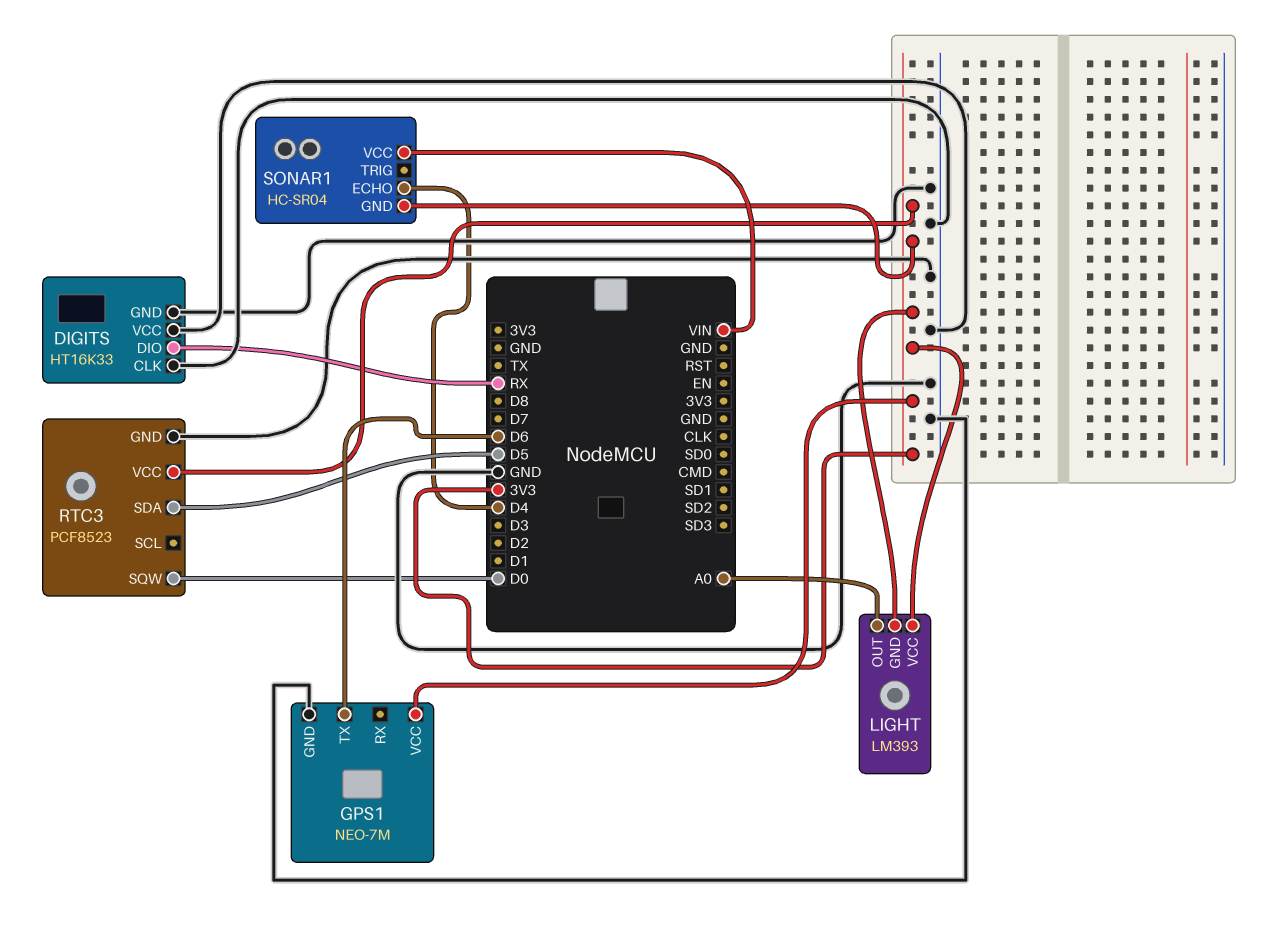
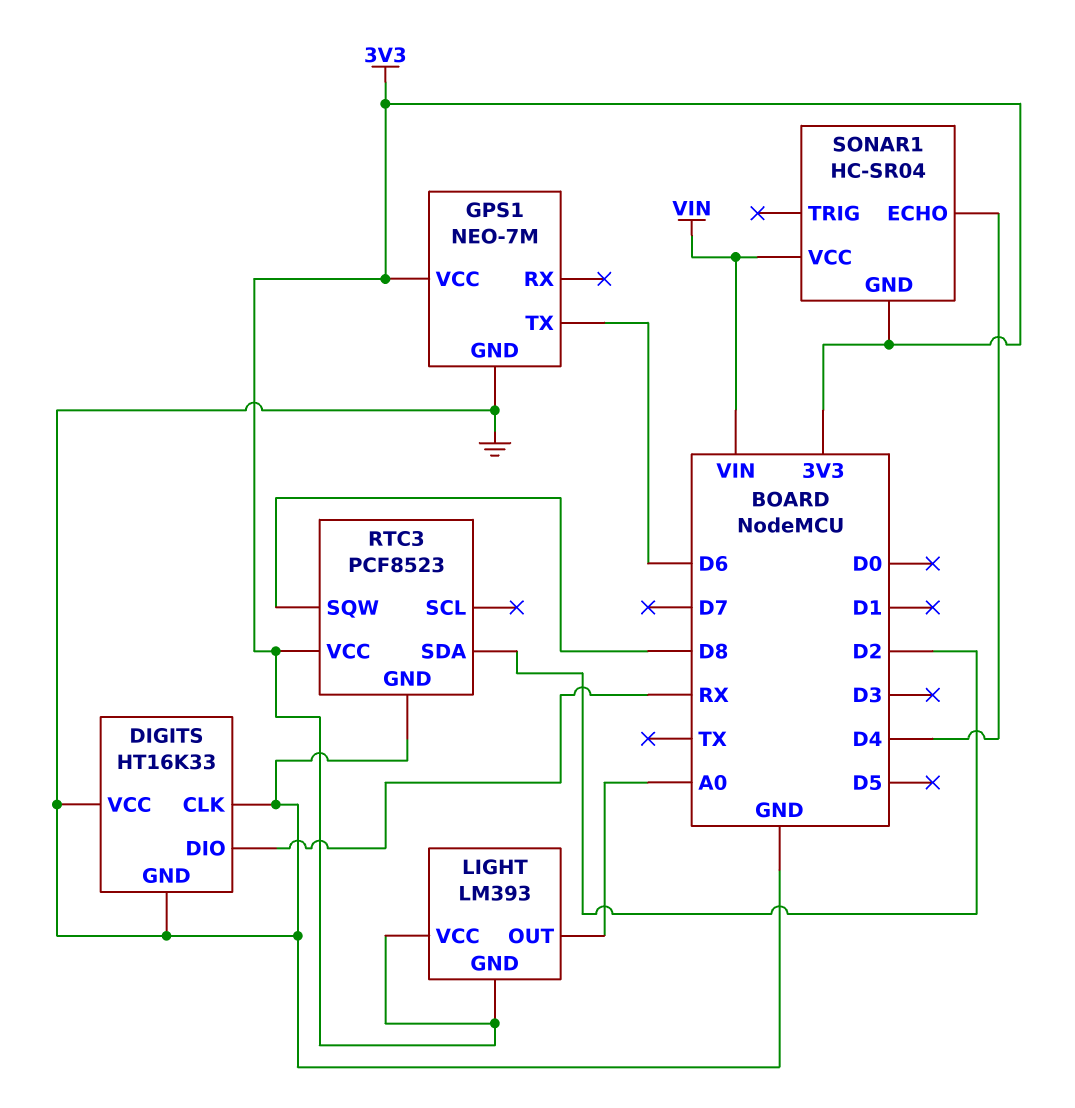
RTC3 pin SDA: D5 -> D2
RTC3 pin SQW: D0 -> D8

